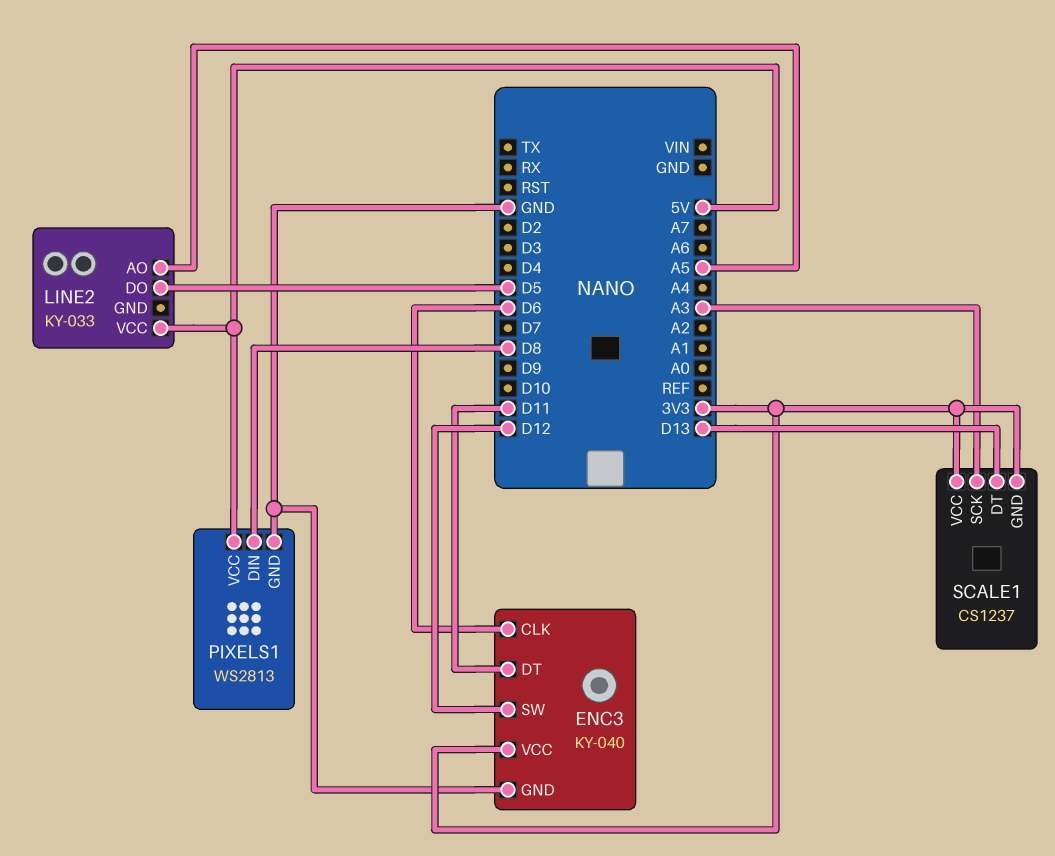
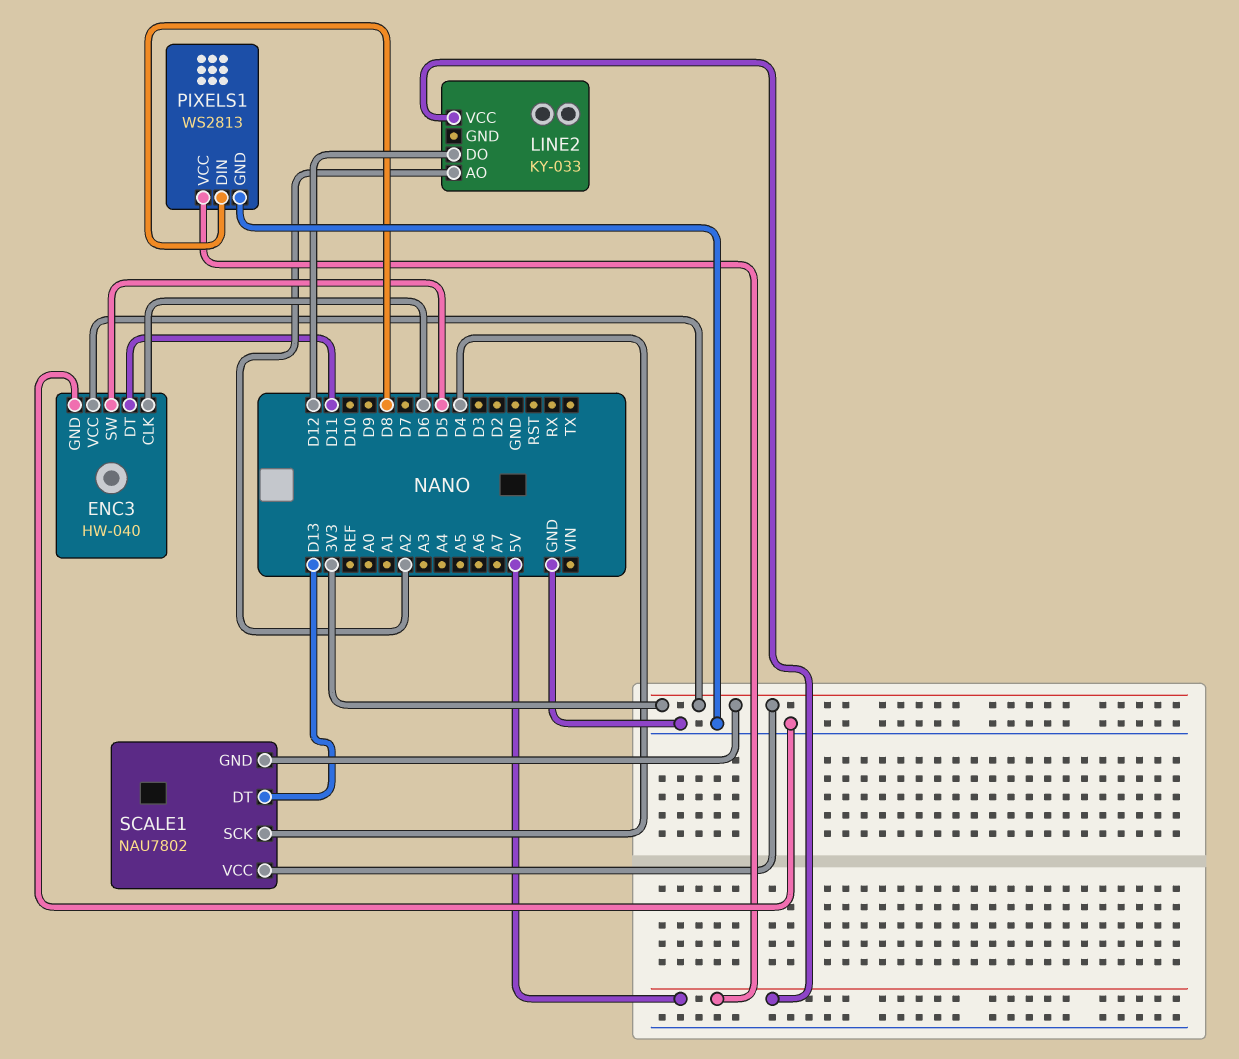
ENC3: KY-040 -> HW-040
ENC3 pin SW: D12 -> D5
LINE2 pin AO: A5 -> A2
LINE2 pin DO: D5 -> D12
SCALE1: CS1237 -> NAU7802
SCALE1 pin SCK: A3 -> D4

